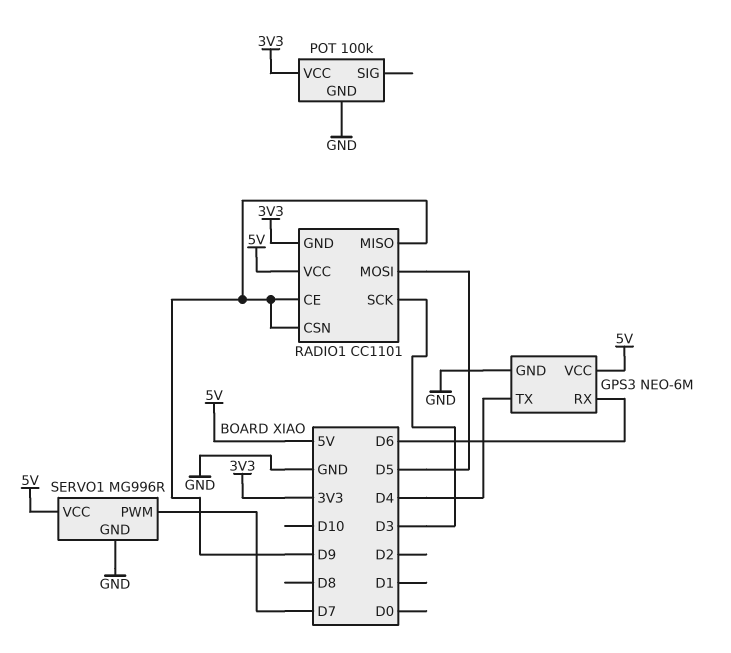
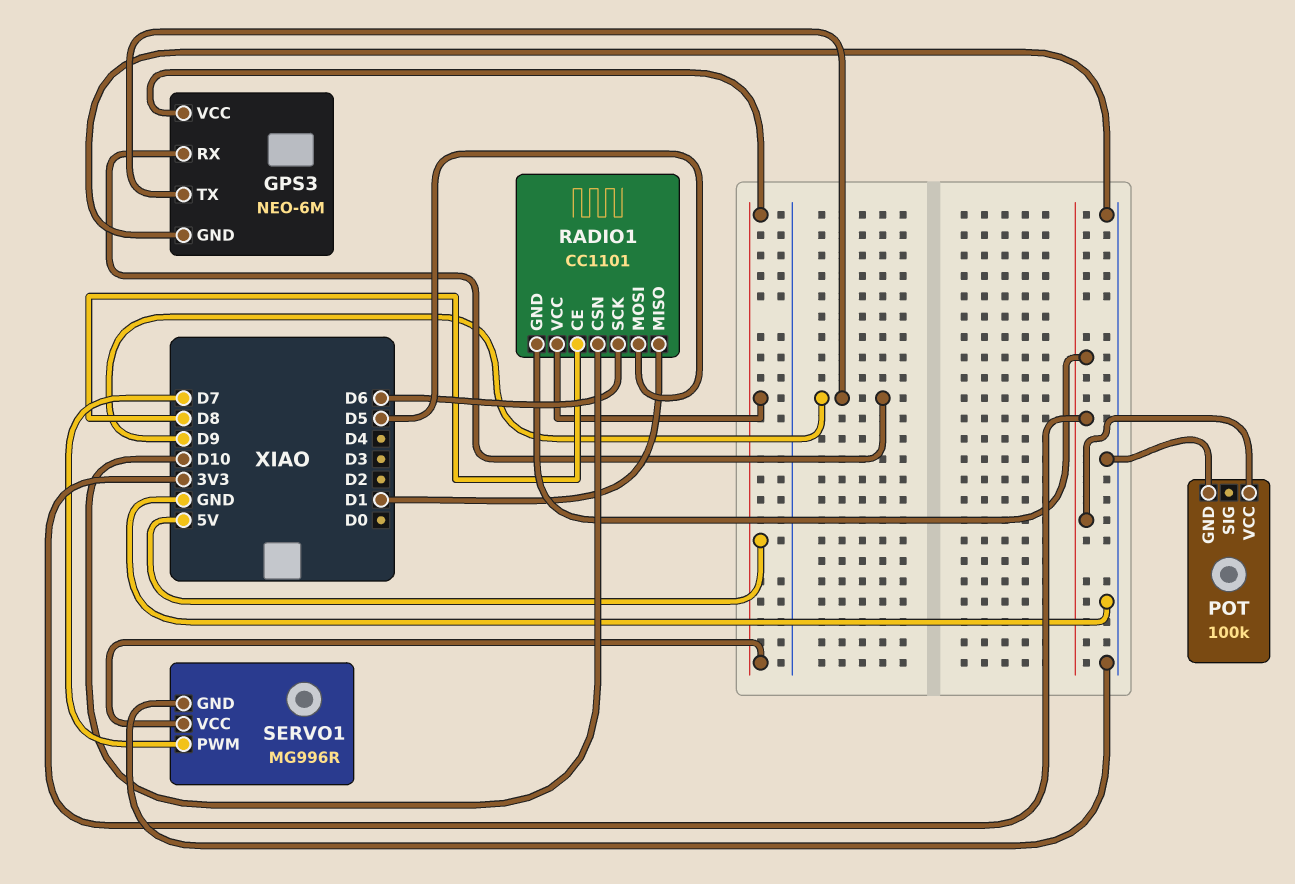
GPS3 pin RX: D6 -> D9
GPS3 pin TX: D4 -> D9
RADIO1 pin CE: D9 -> D8
RADIO1 pin CSN: D9 -> D10
RADIO1 pin MISO: D9 -> D1
RADIO1 pin SCK: D3 -> D6

